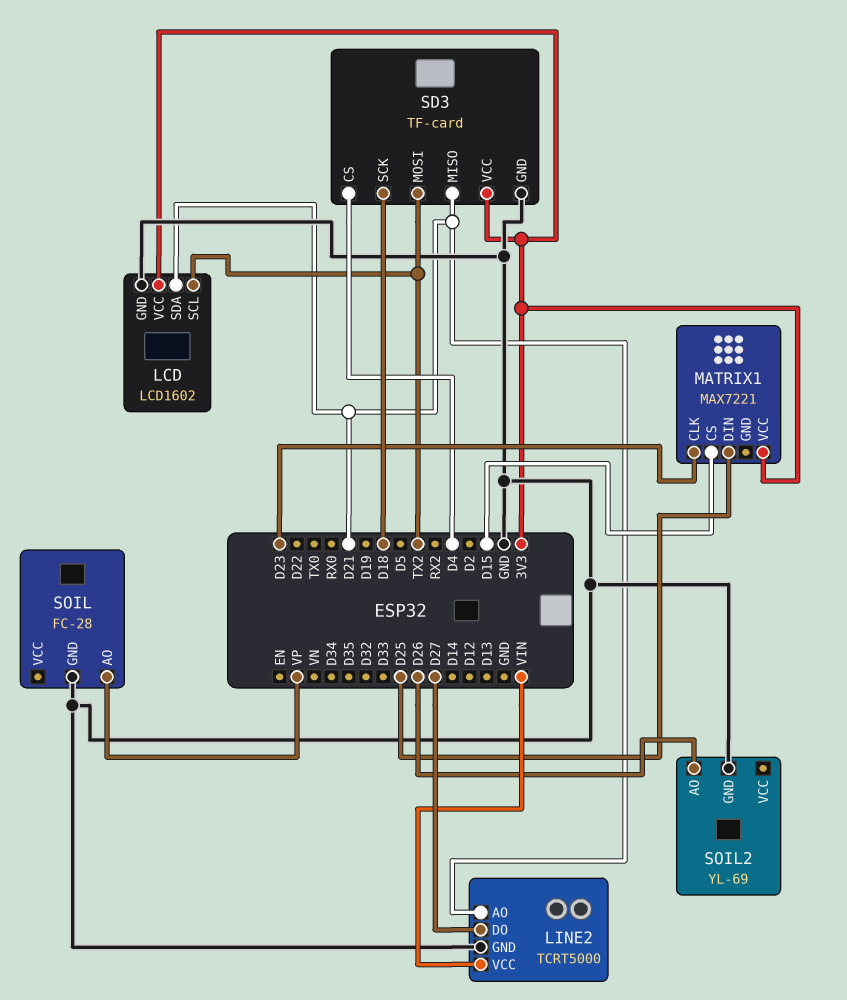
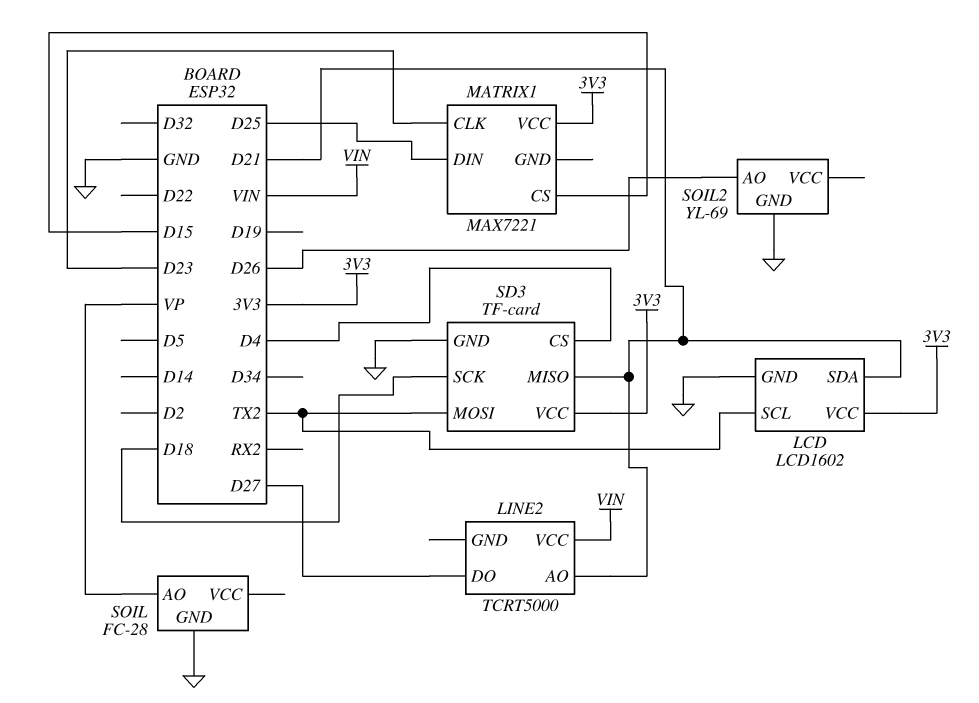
LINE2 pin GND: GND -> none

